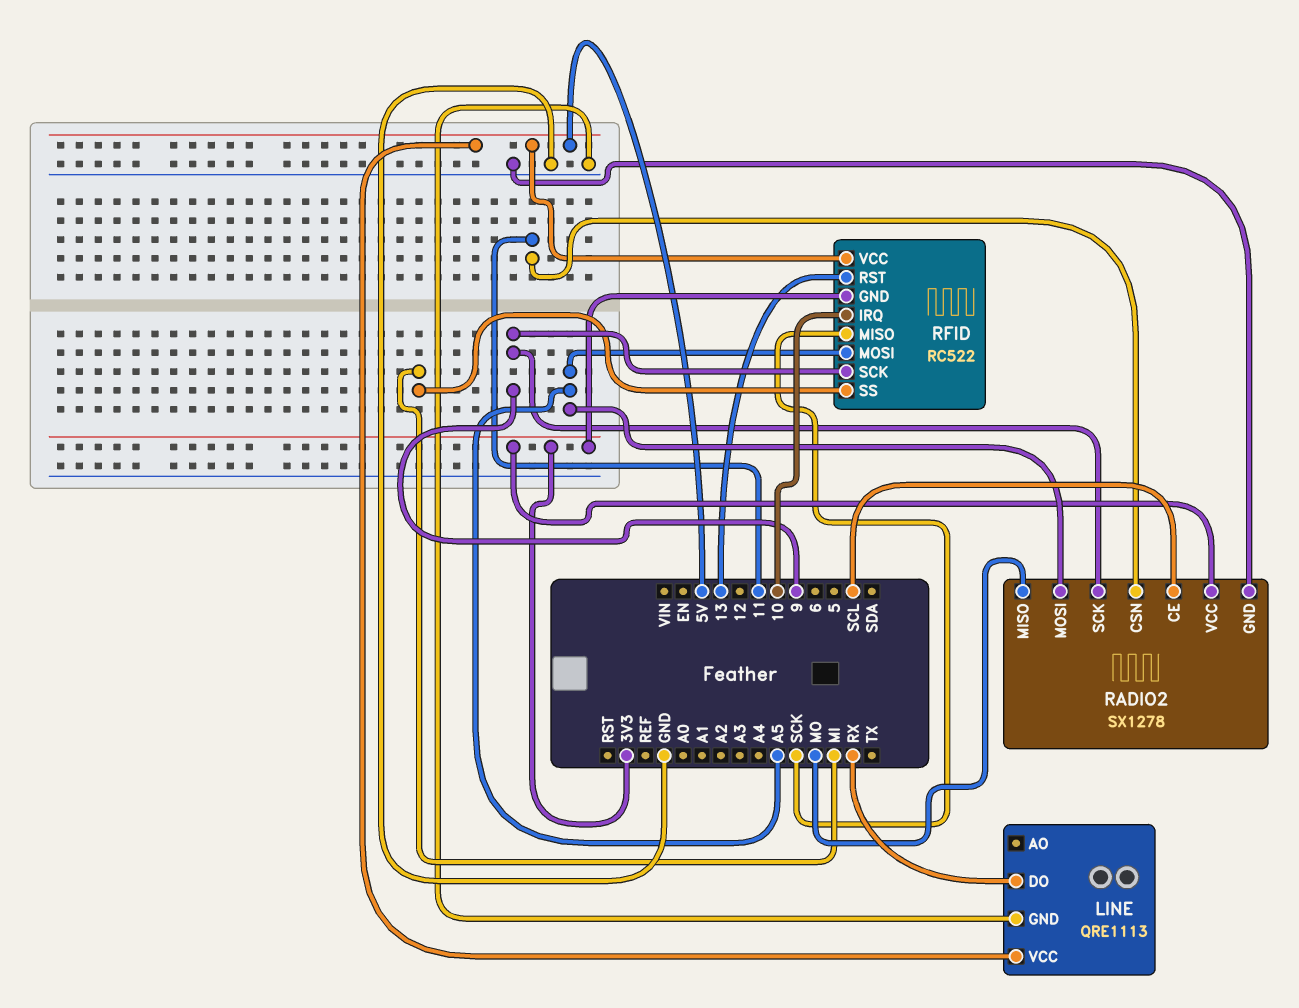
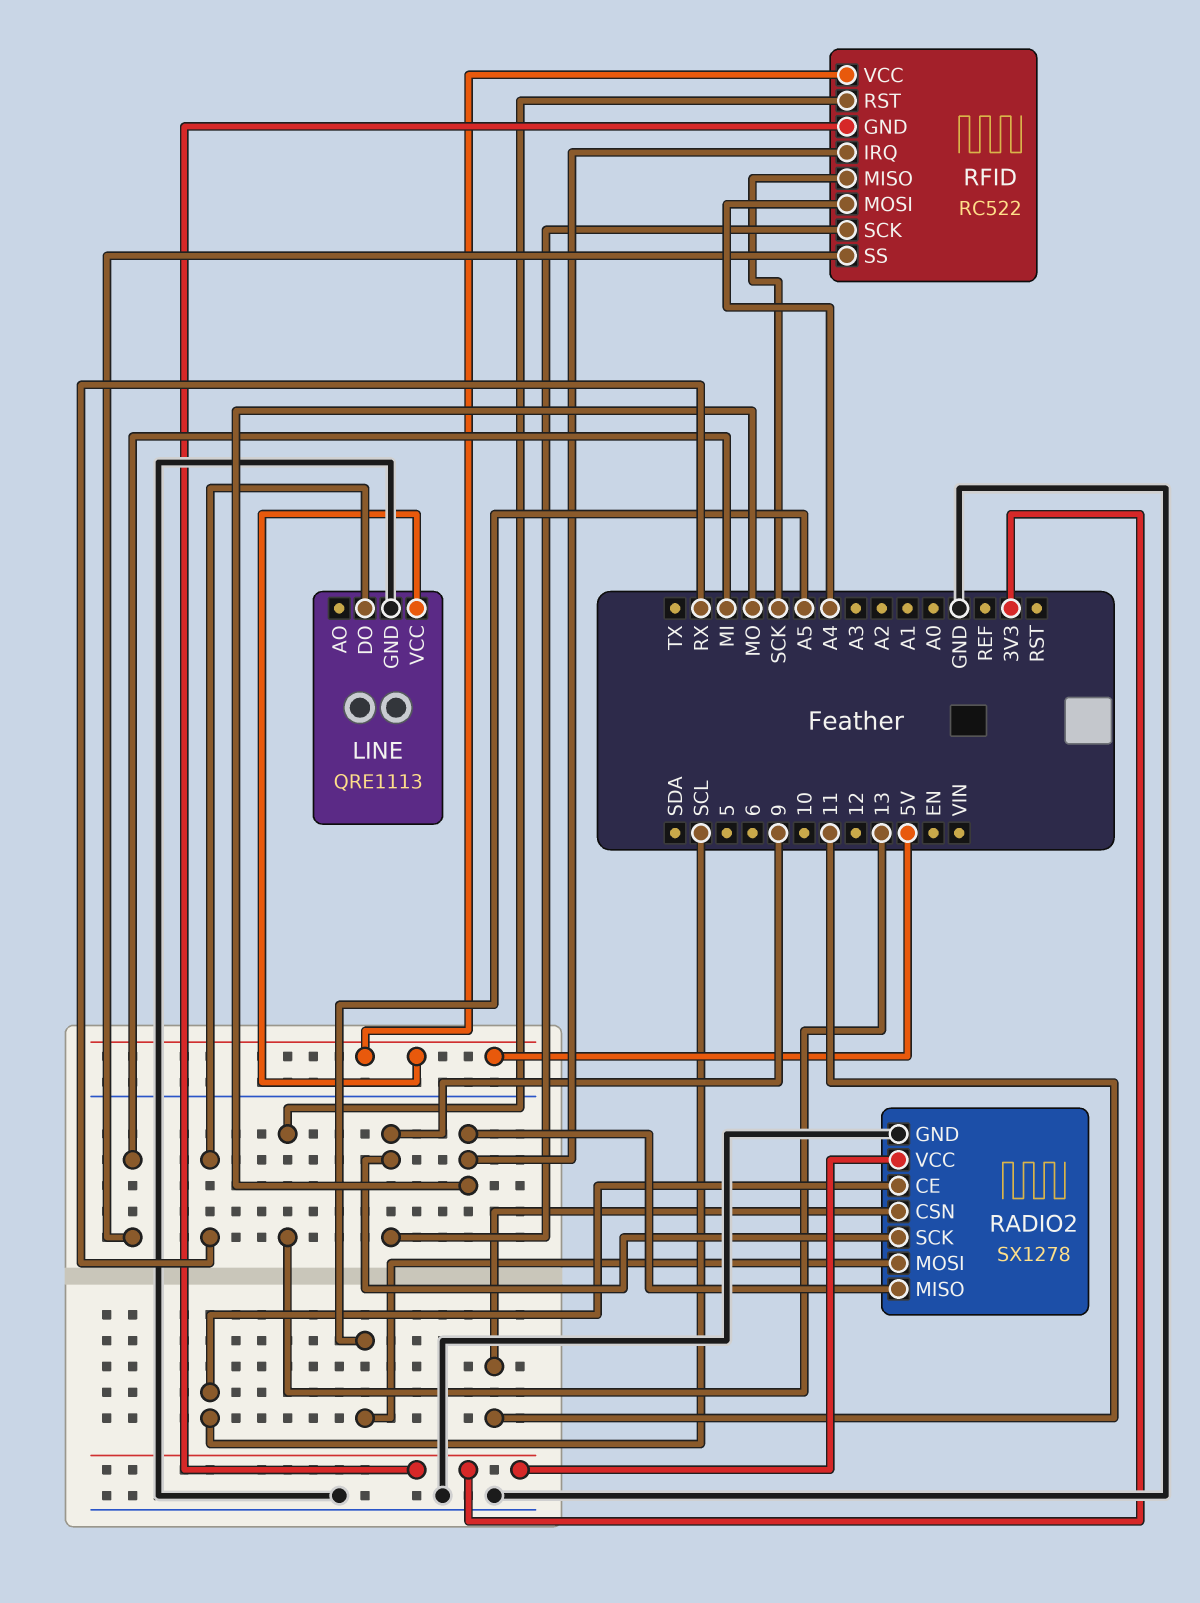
RFID pin IRQ: 10 -> MO
RFID pin MOSI: A5 -> A4

